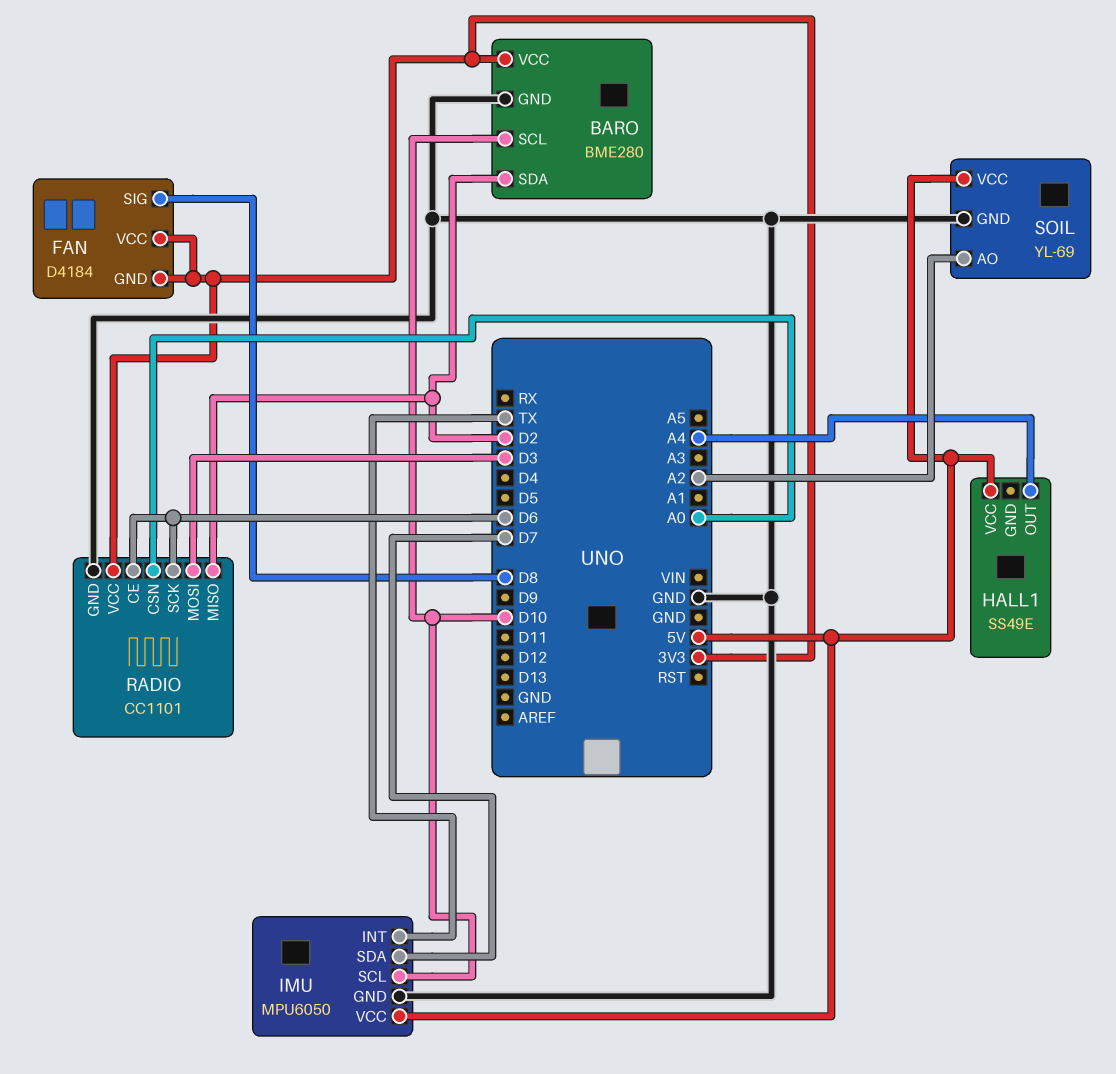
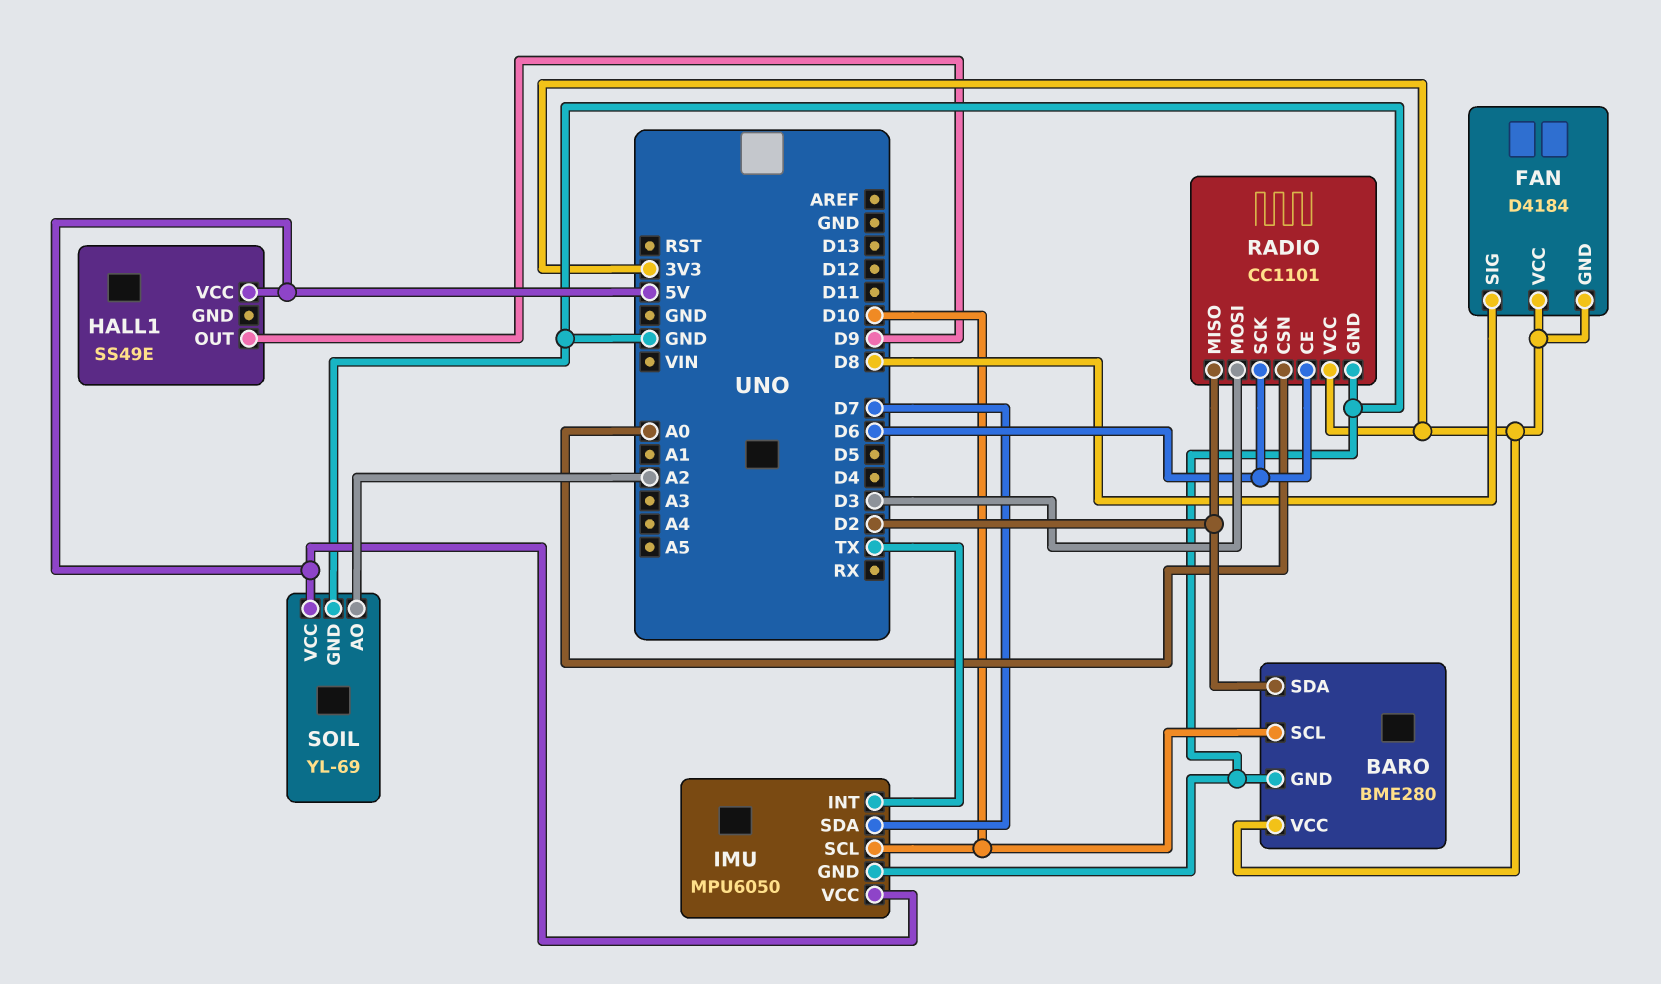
HALL1 pin OUT: A4 -> D9

